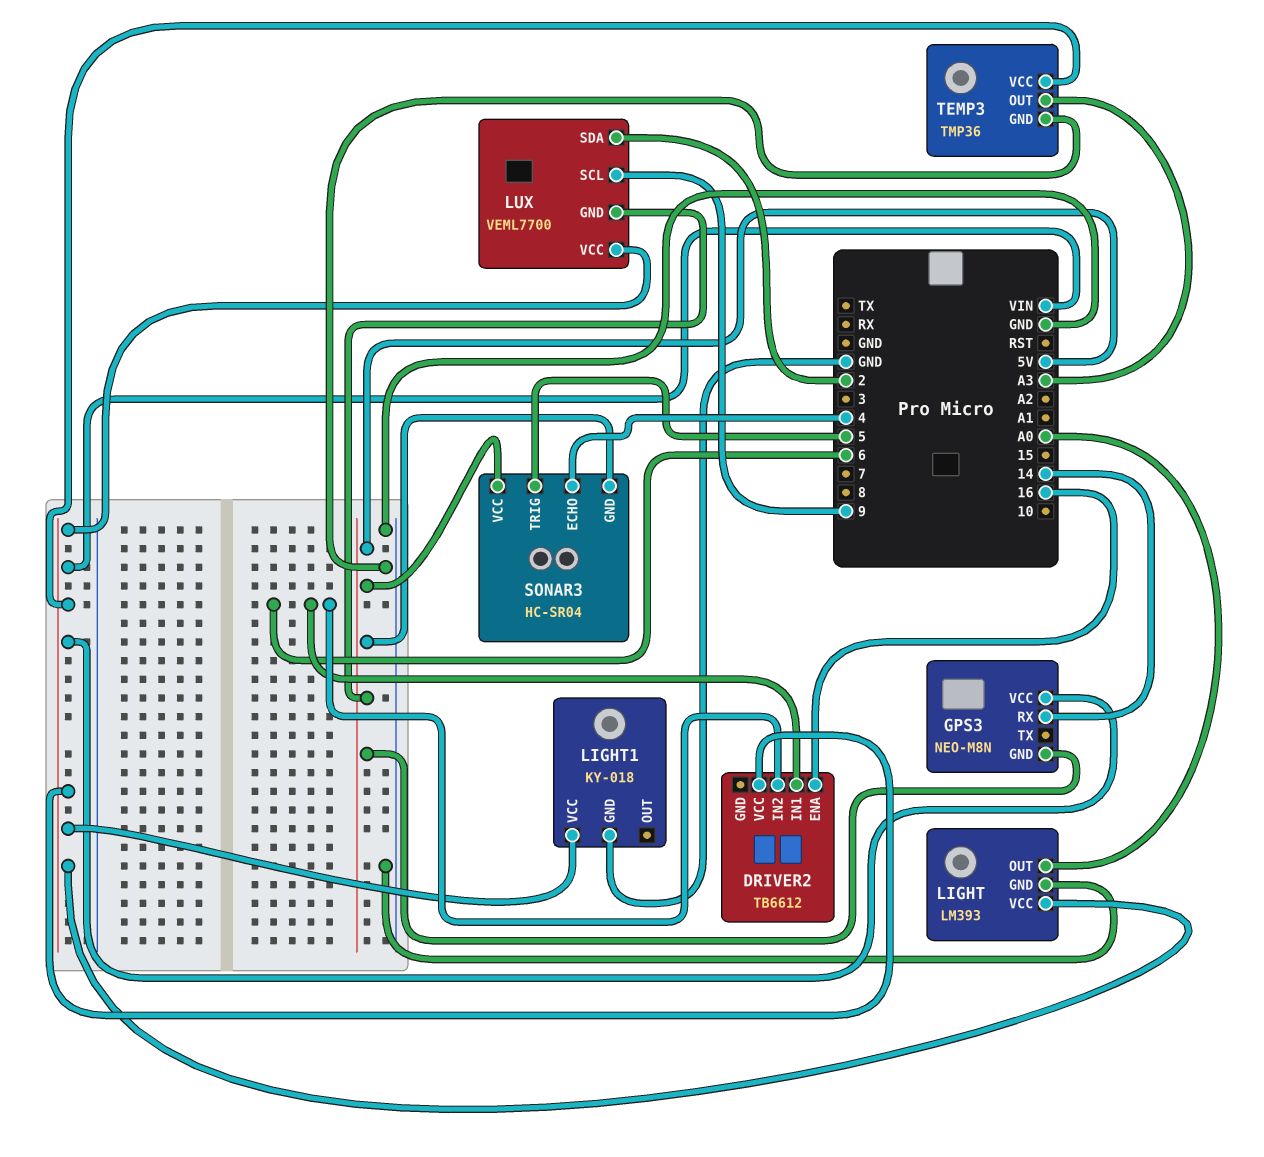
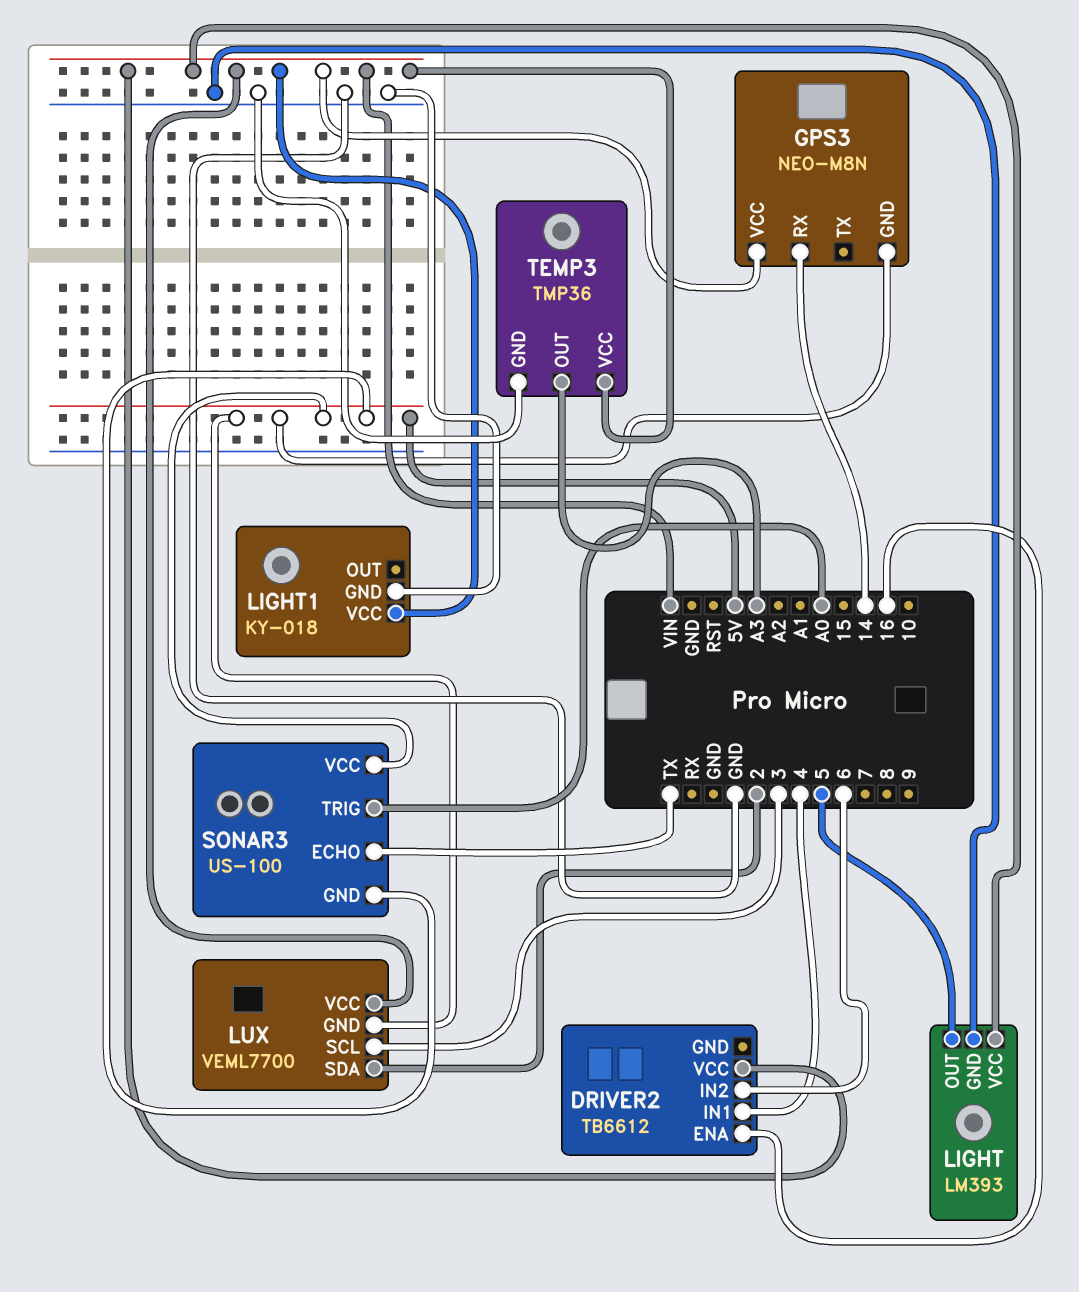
DRIVER2 pin IN1: 6 -> 4
LIGHT pin OUT: A0 -> 5
LUX pin SCL: 9 -> 3
SONAR3: HC-SR04 -> US-100
SONAR3 pin ECHO: 4 -> TX
SONAR3 pin TRIG: 5 -> A0

